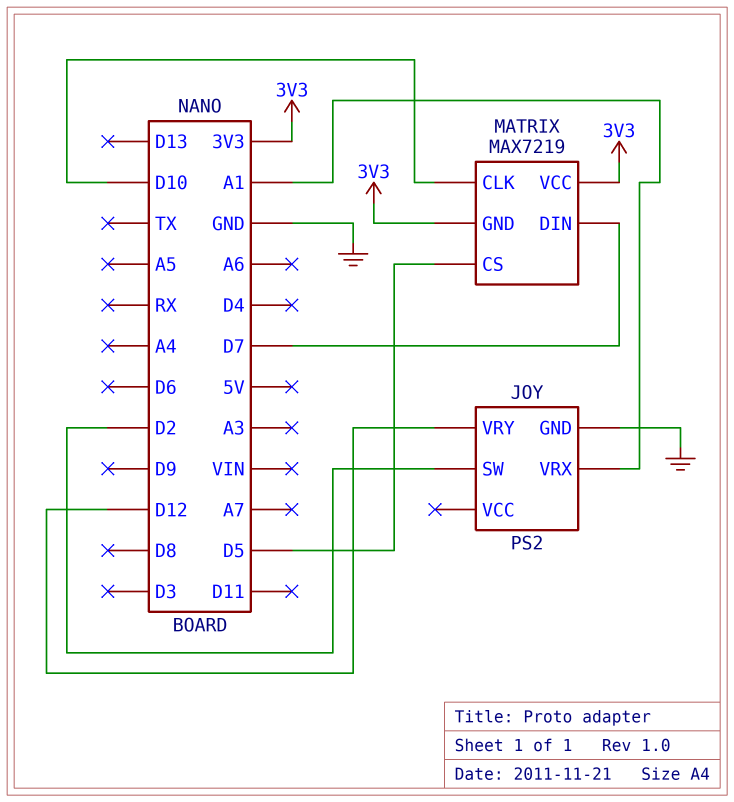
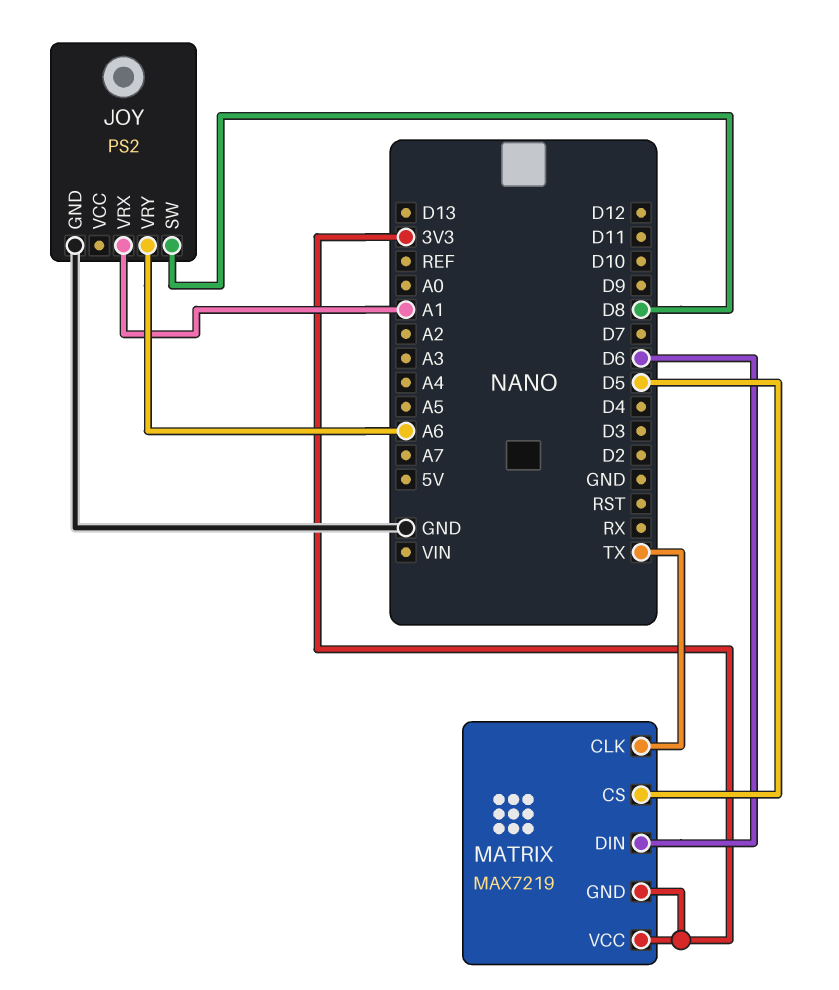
JOY pin SW: D2 -> D8
JOY pin VRY: D12 -> A6
MATRIX pin CLK: D10 -> TX
MATRIX pin DIN: D7 -> D6

